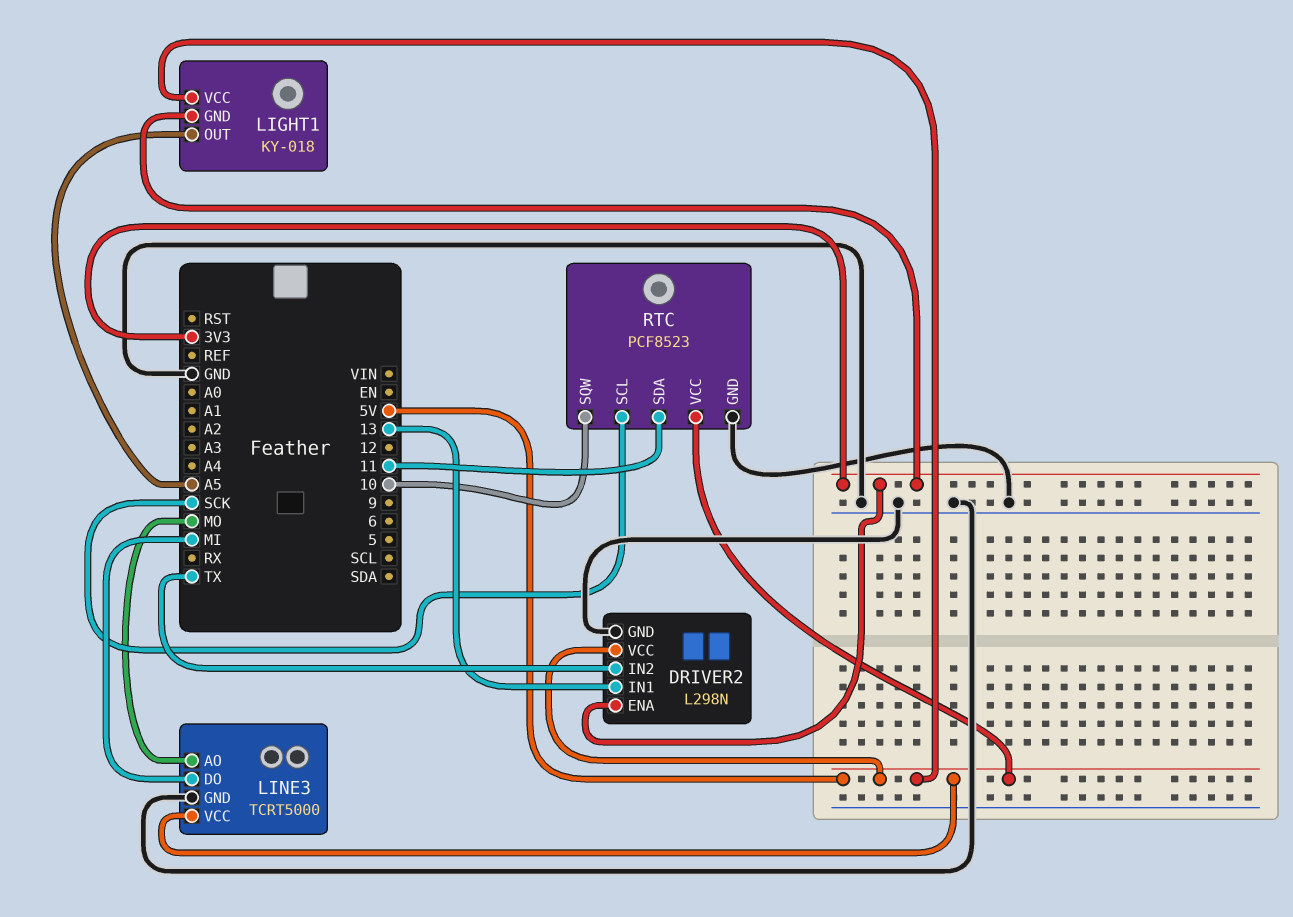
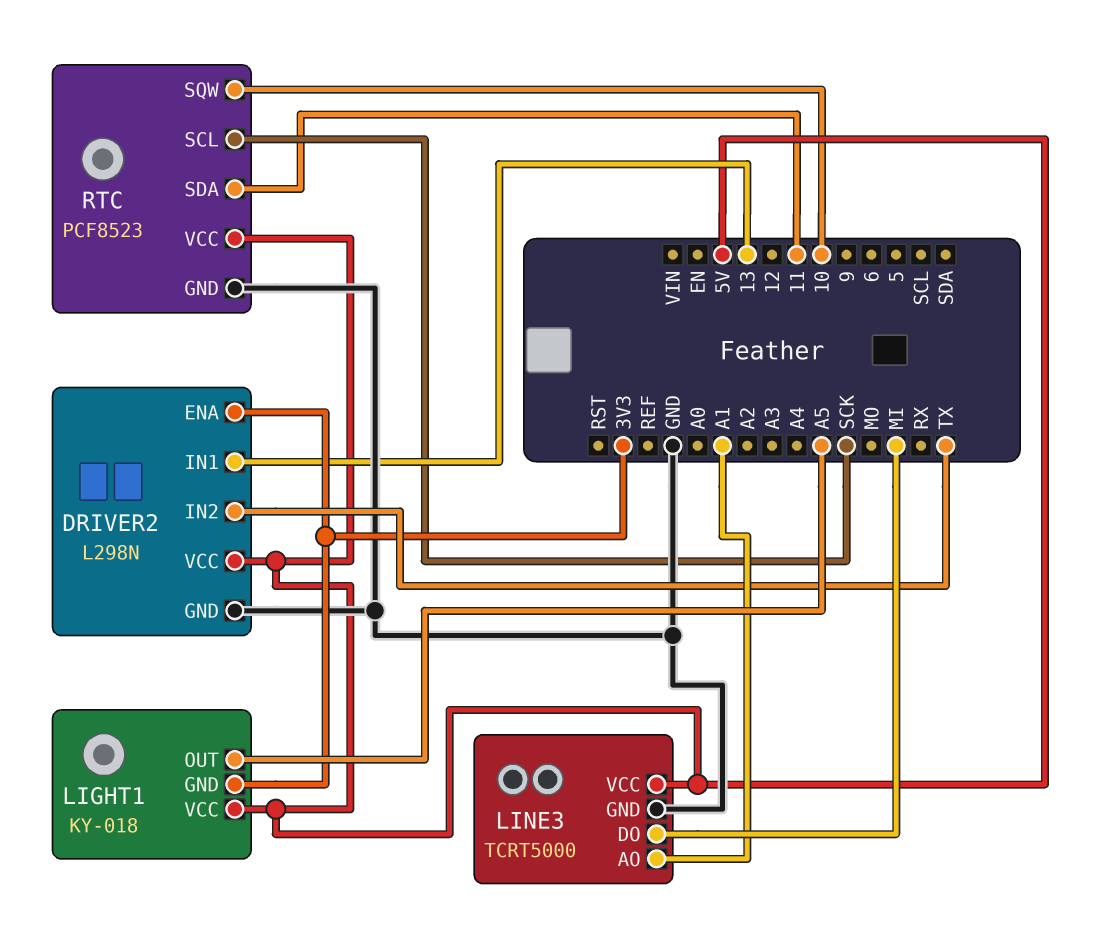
LINE3 pin AO: MO -> A1

